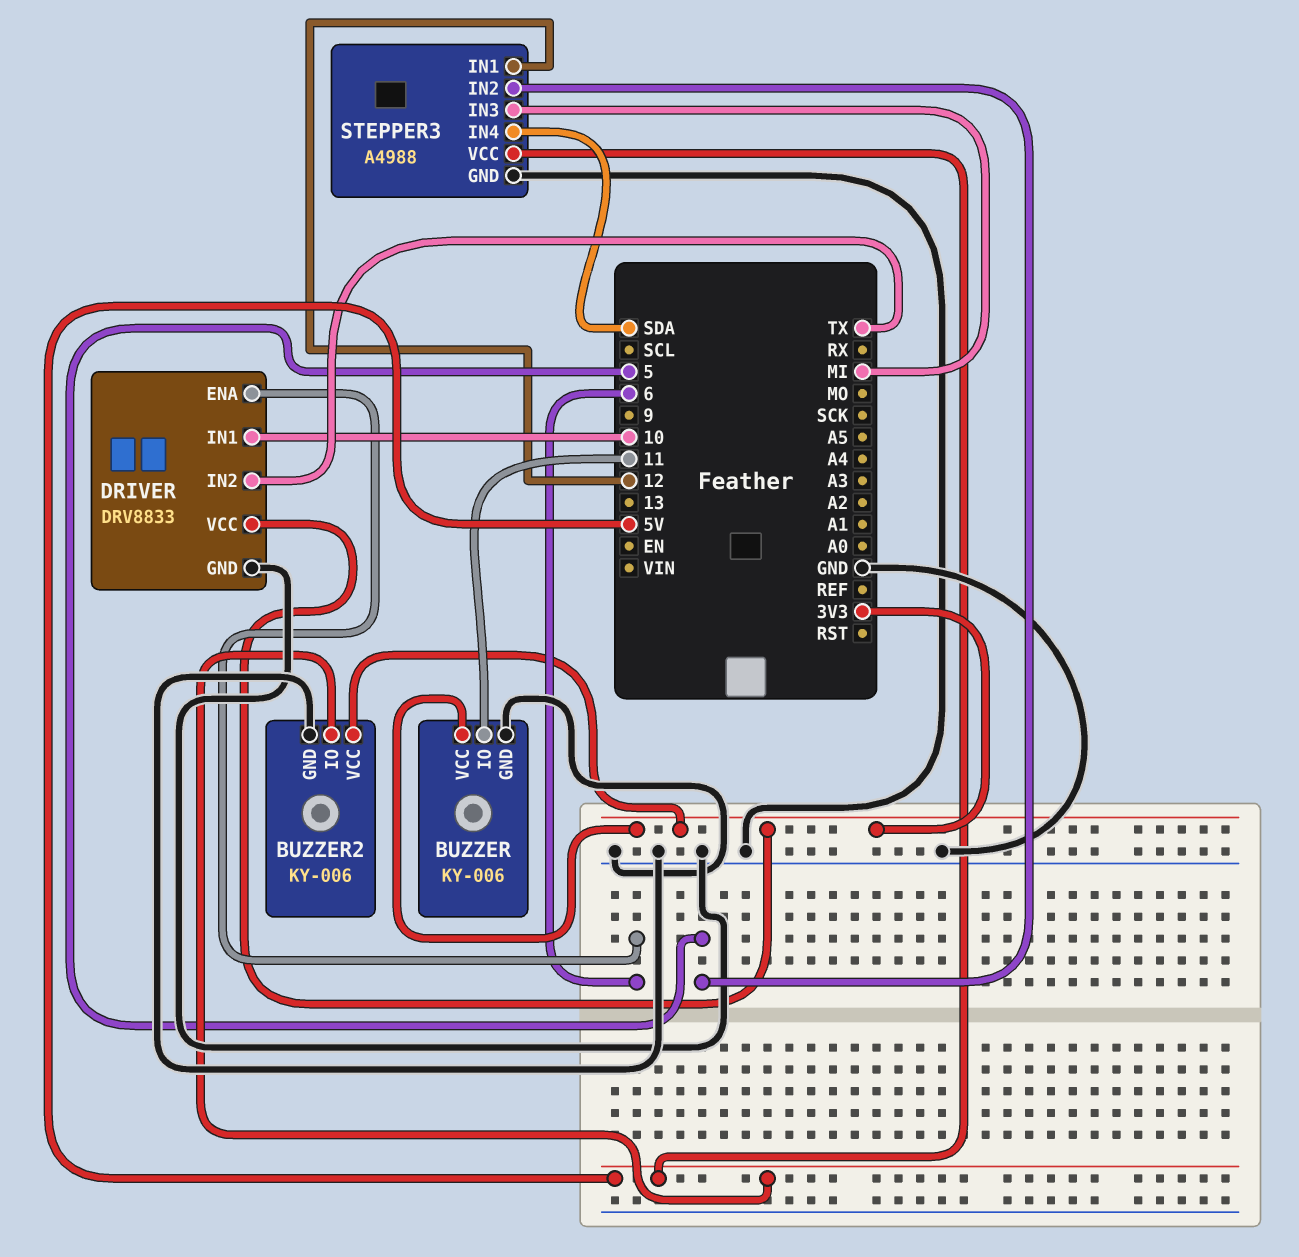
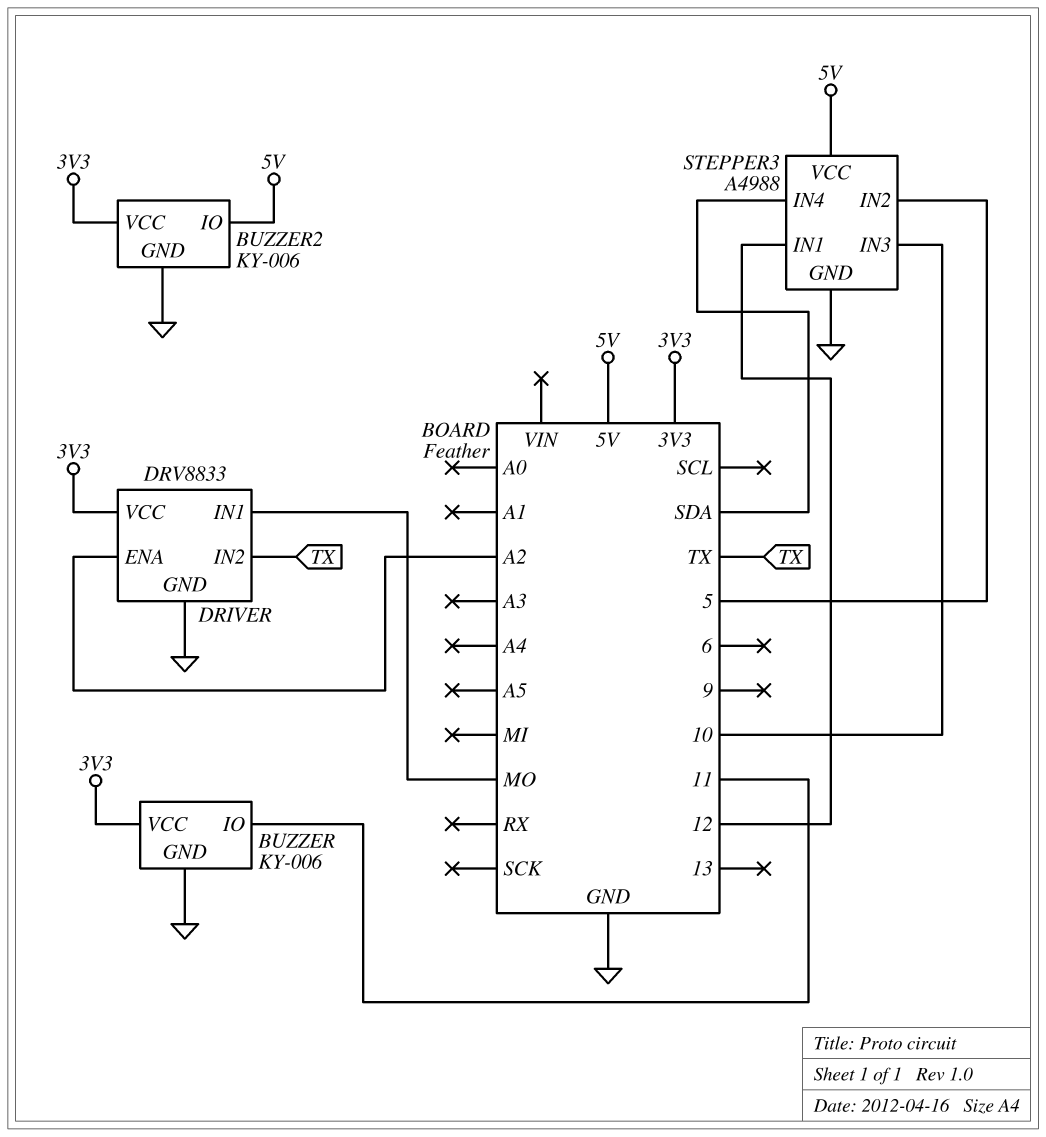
DRIVER pin ENA: 6 -> A2
DRIVER pin IN1: 10 -> MO
STEPPER3 pin IN3: MI -> 10

